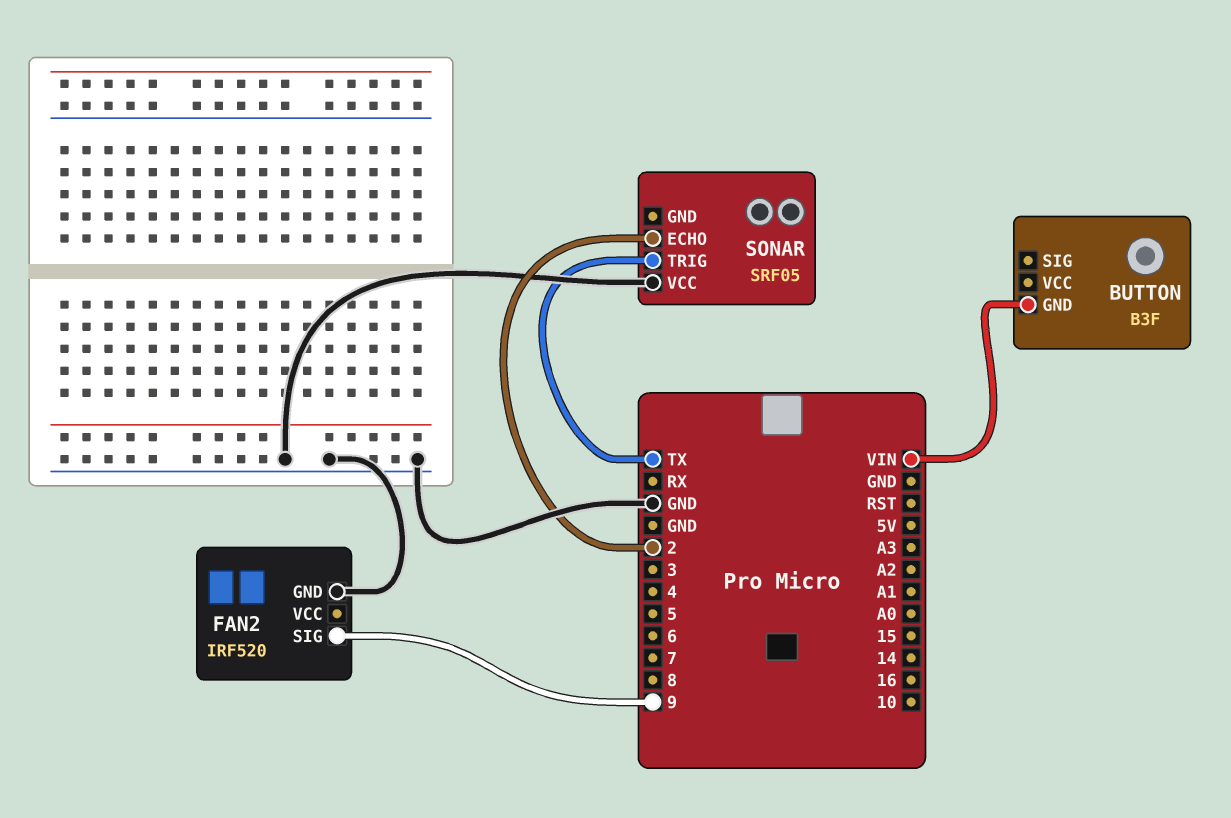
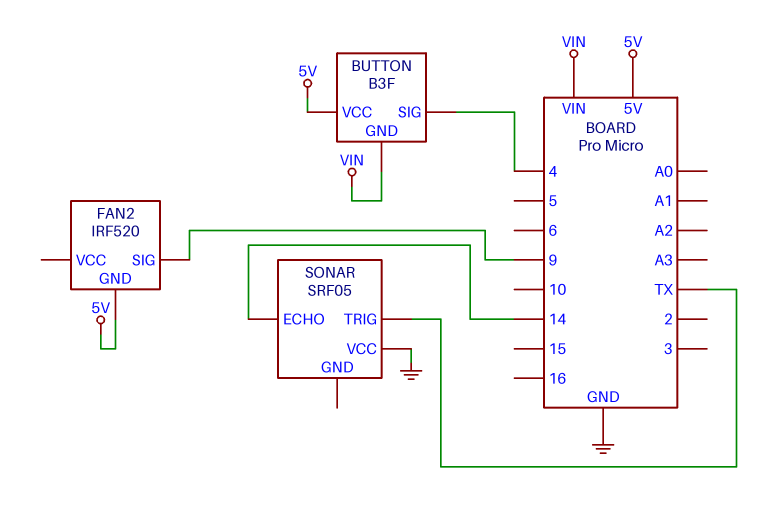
BUTTON pin SIG: none -> 4
BUTTON pin VCC: none -> 5V
FAN2 pin GND: GND -> 5V
SONAR pin ECHO: 2 -> 14

